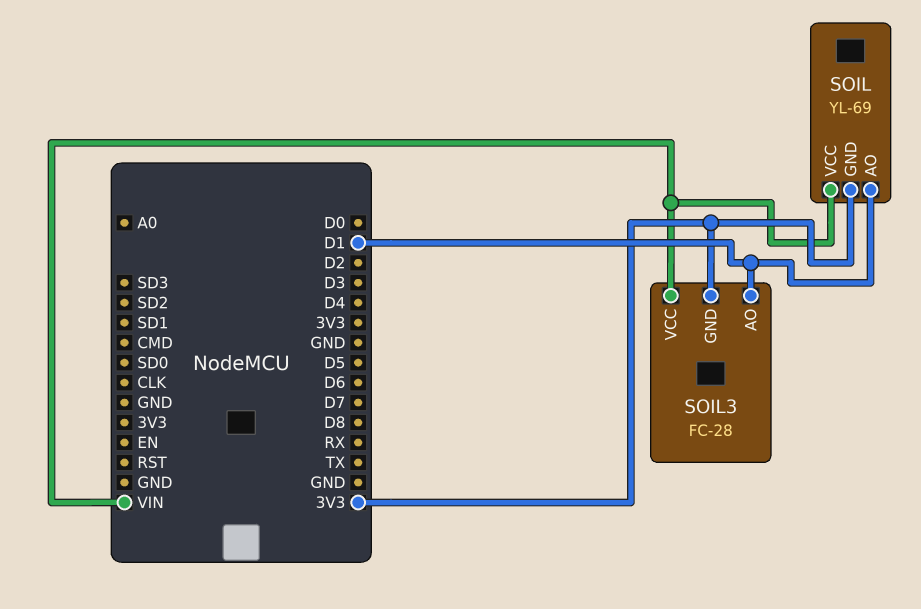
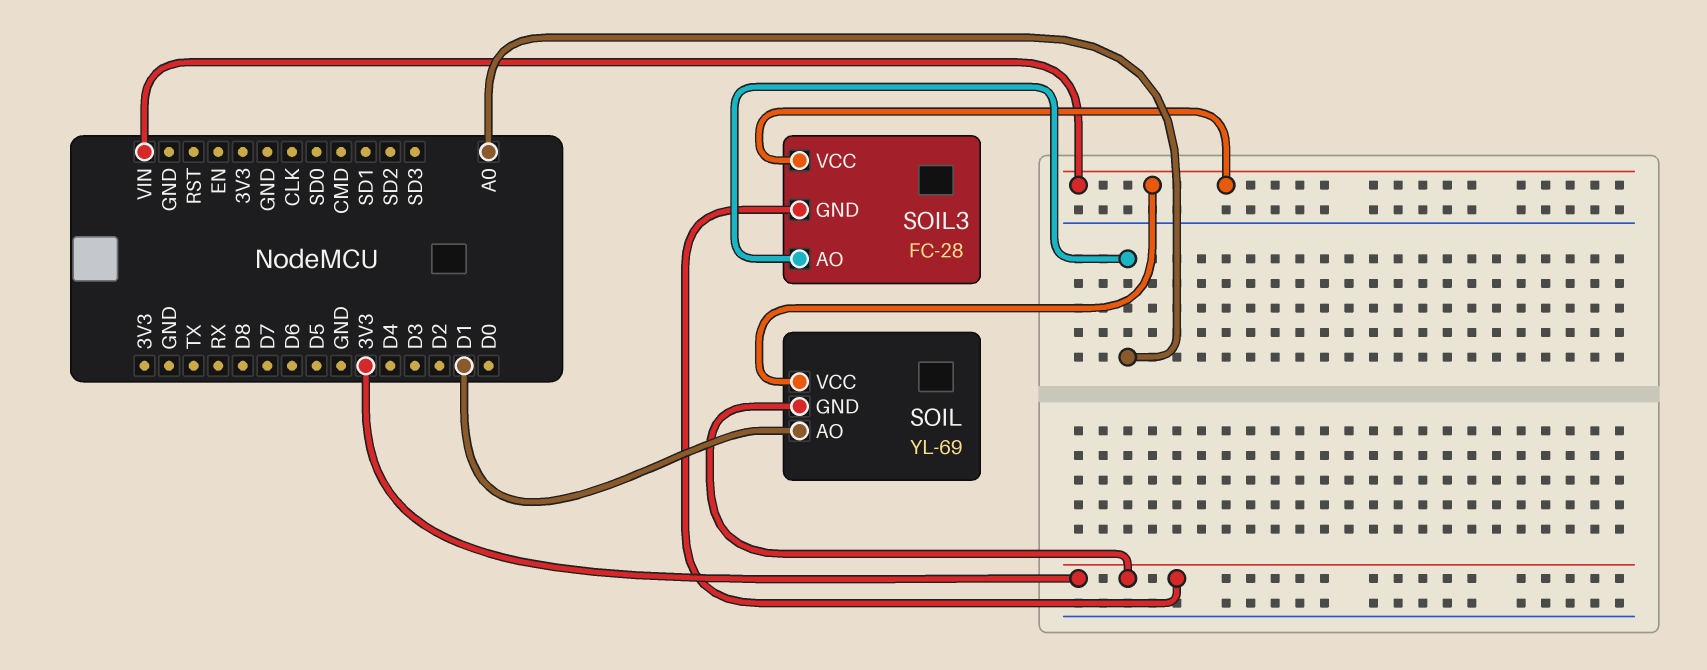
SOIL3 pin AO: D1 -> A0

